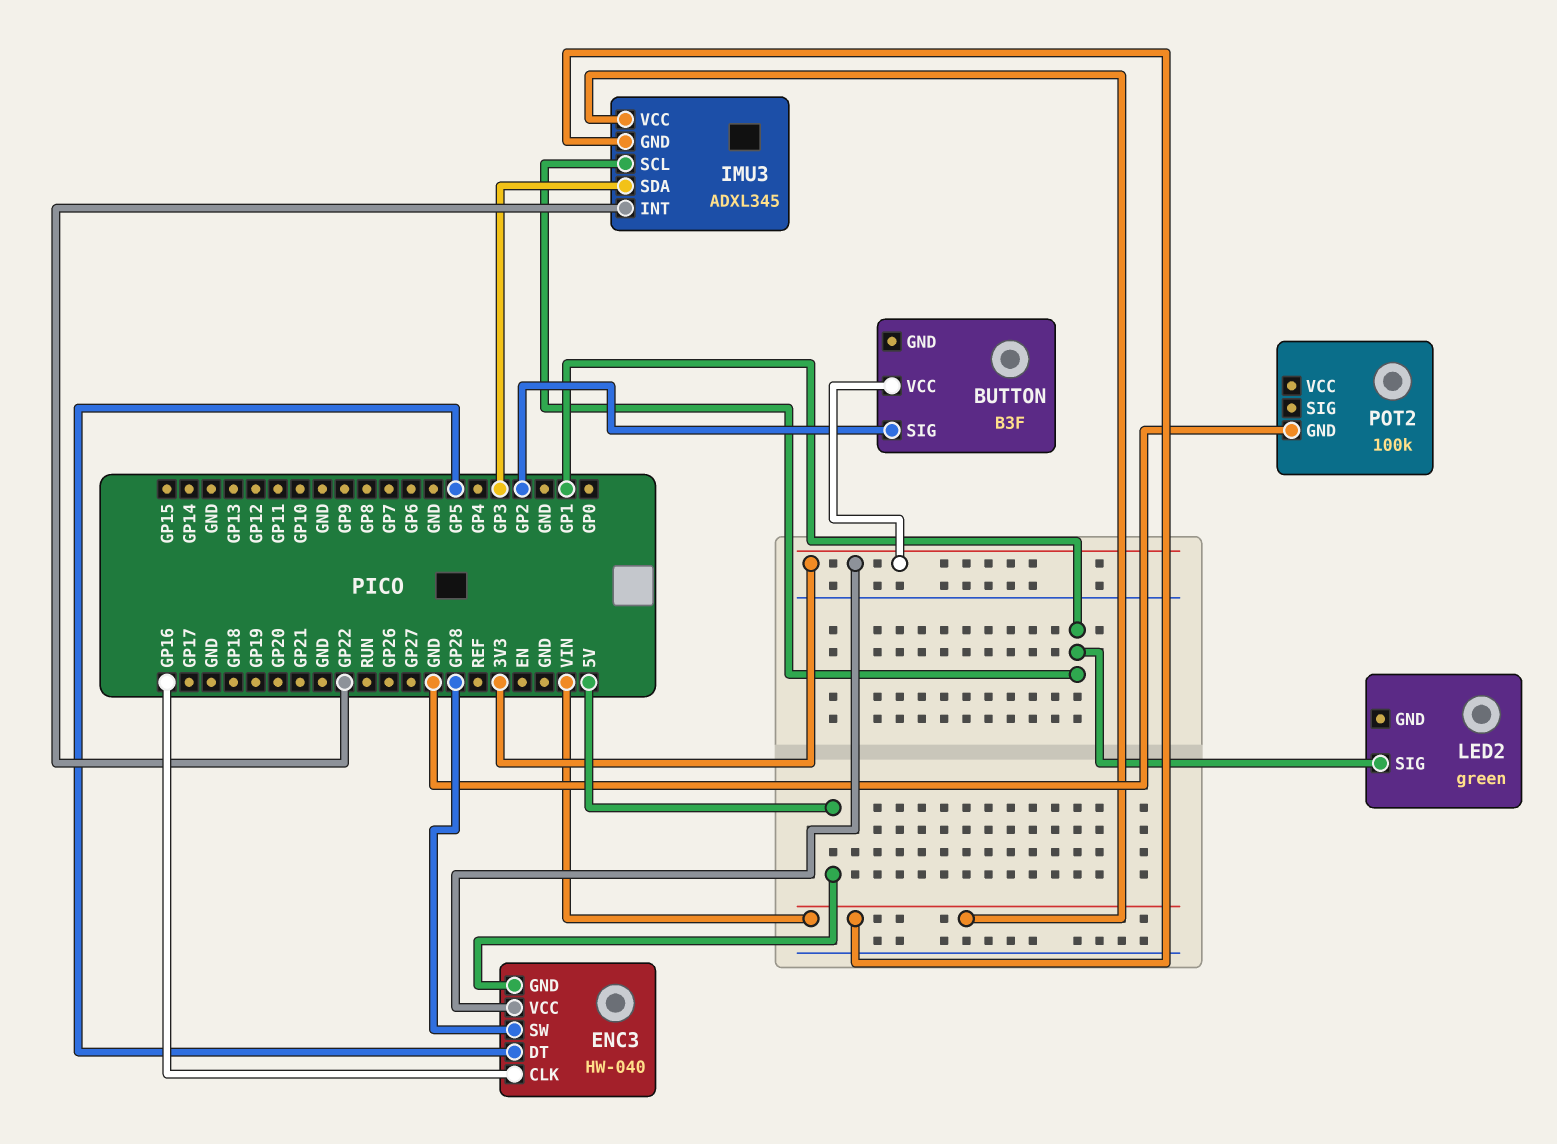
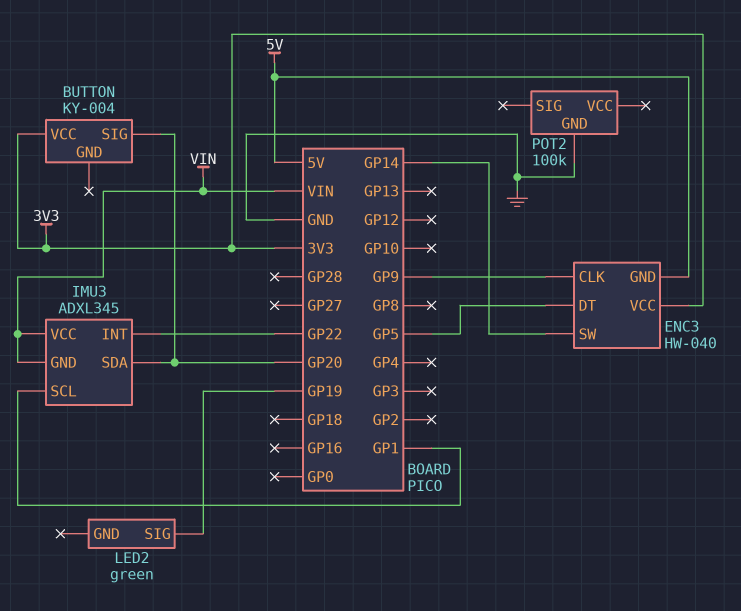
BUTTON: B3F -> KY-004
BUTTON pin SIG: GP2 -> GP20
ENC3 pin CLK: GP16 -> GP9
ENC3 pin SW: GP28 -> GP14
IMU3 pin SDA: GP3 -> GP20
LED2 pin SIG: GP1 -> GP19

